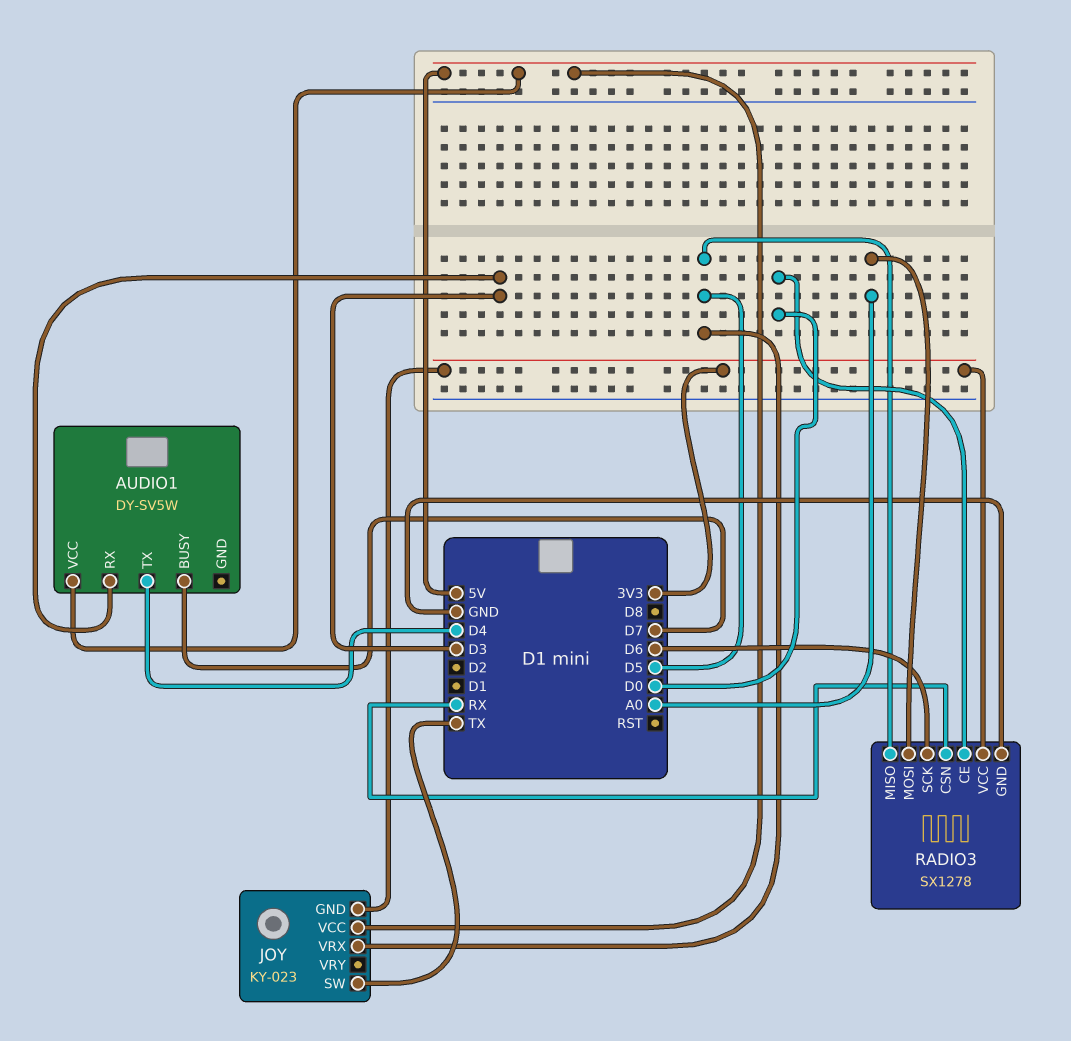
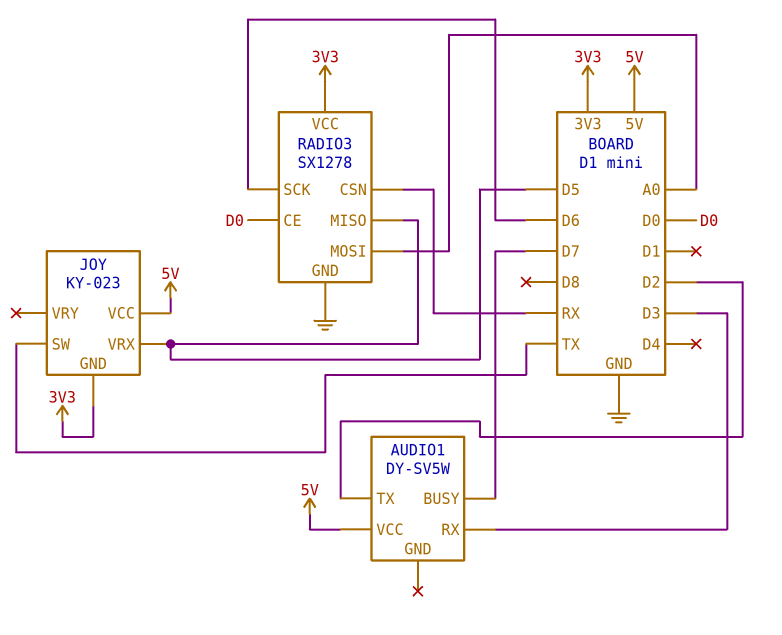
AUDIO1 pin TX: D4 -> D2

